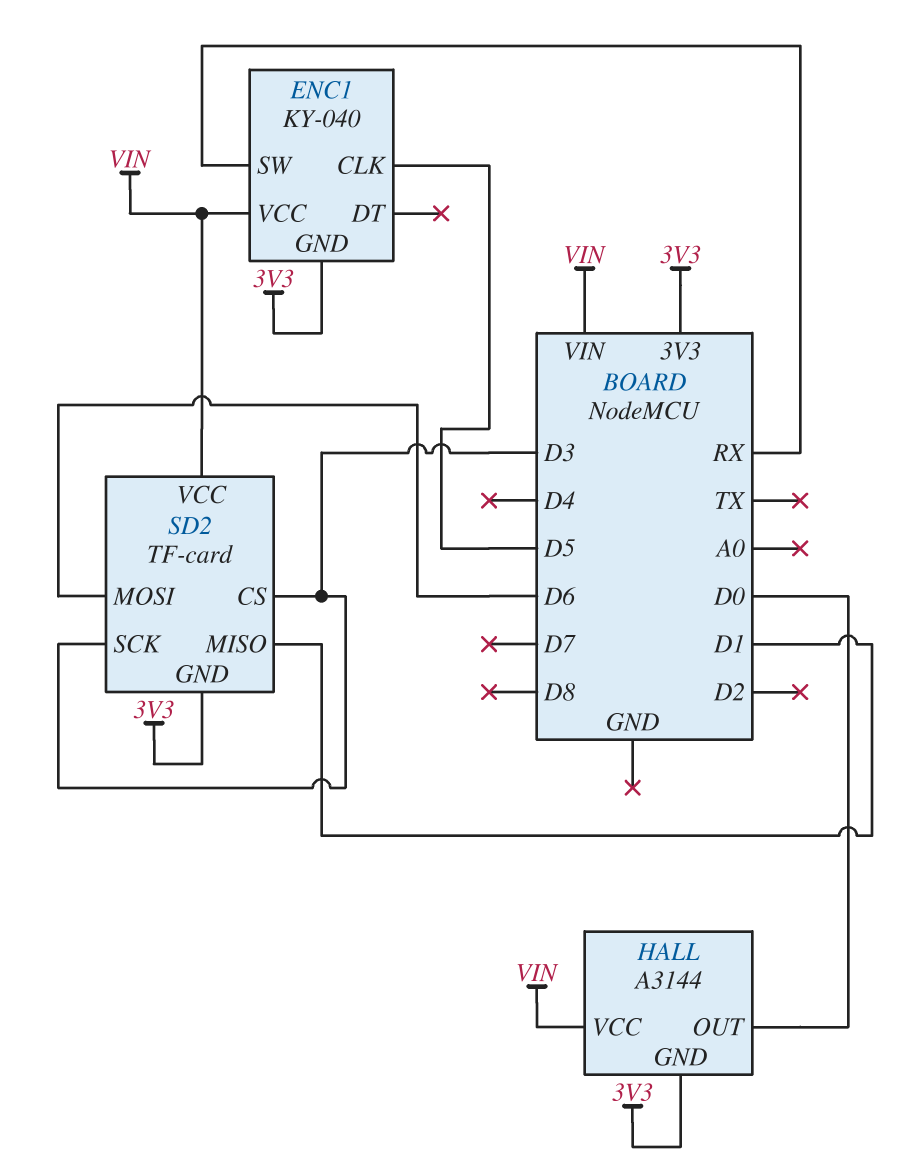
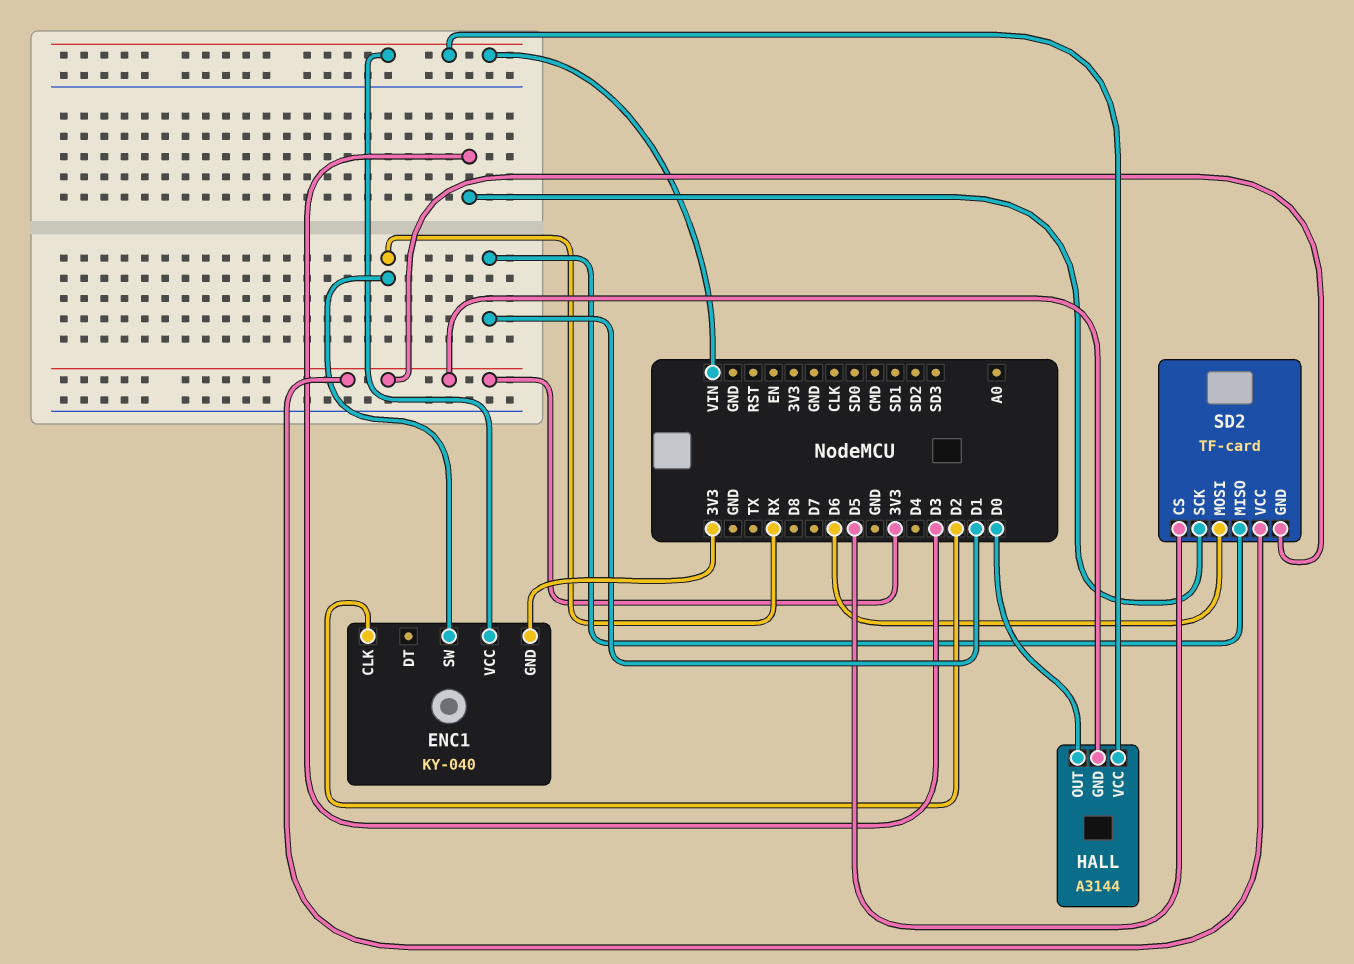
ENC1 pin CLK: D5 -> D2
SD2 pin CS: D3 -> D5
SD2 pin VCC: VIN -> 3V3

